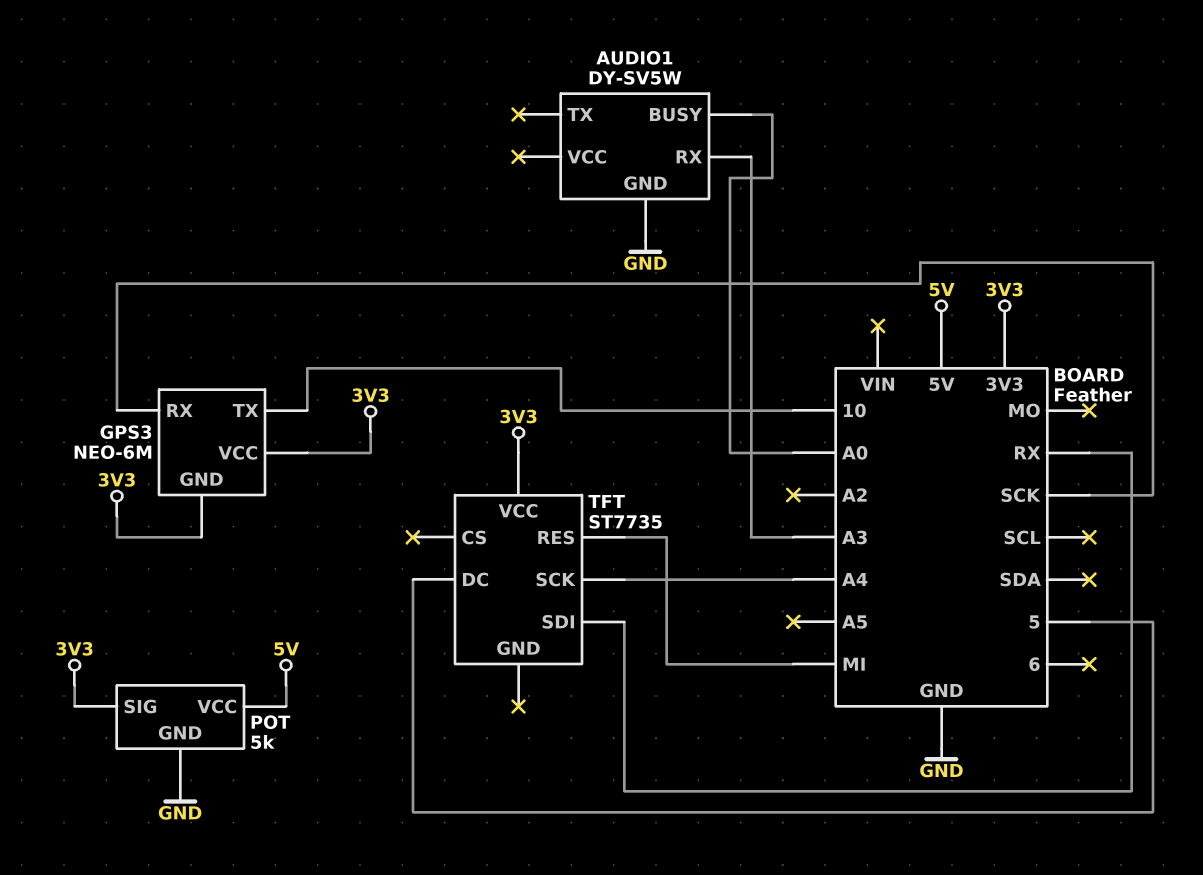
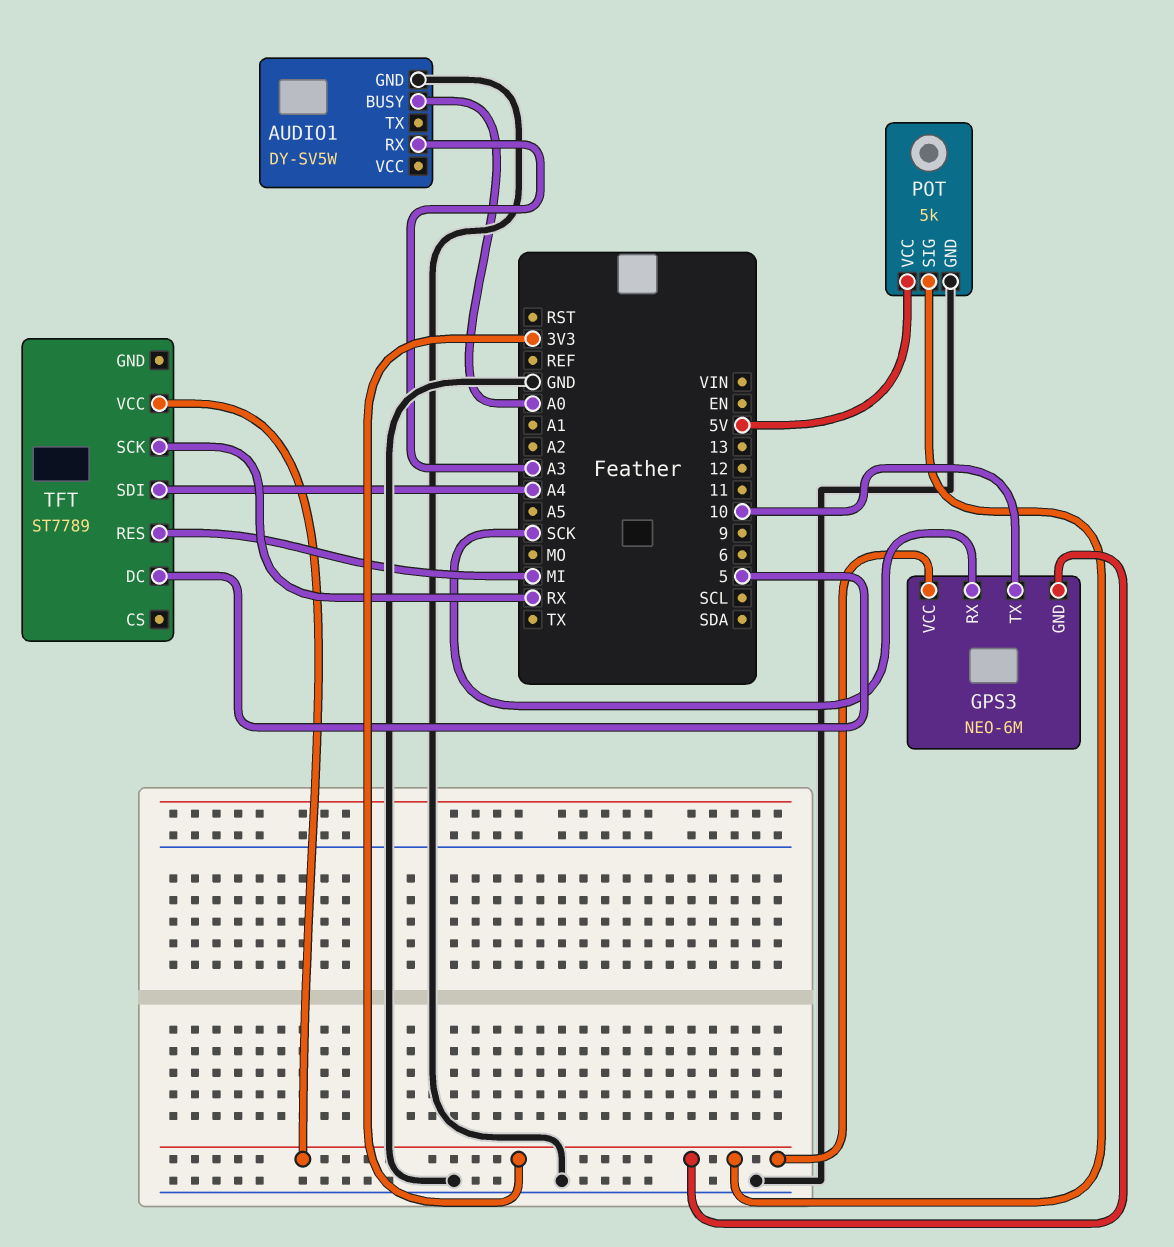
TFT: ST7735 -> ST7789
TFT pin SCK: A4 -> RX
TFT pin SDI: RX -> A4

